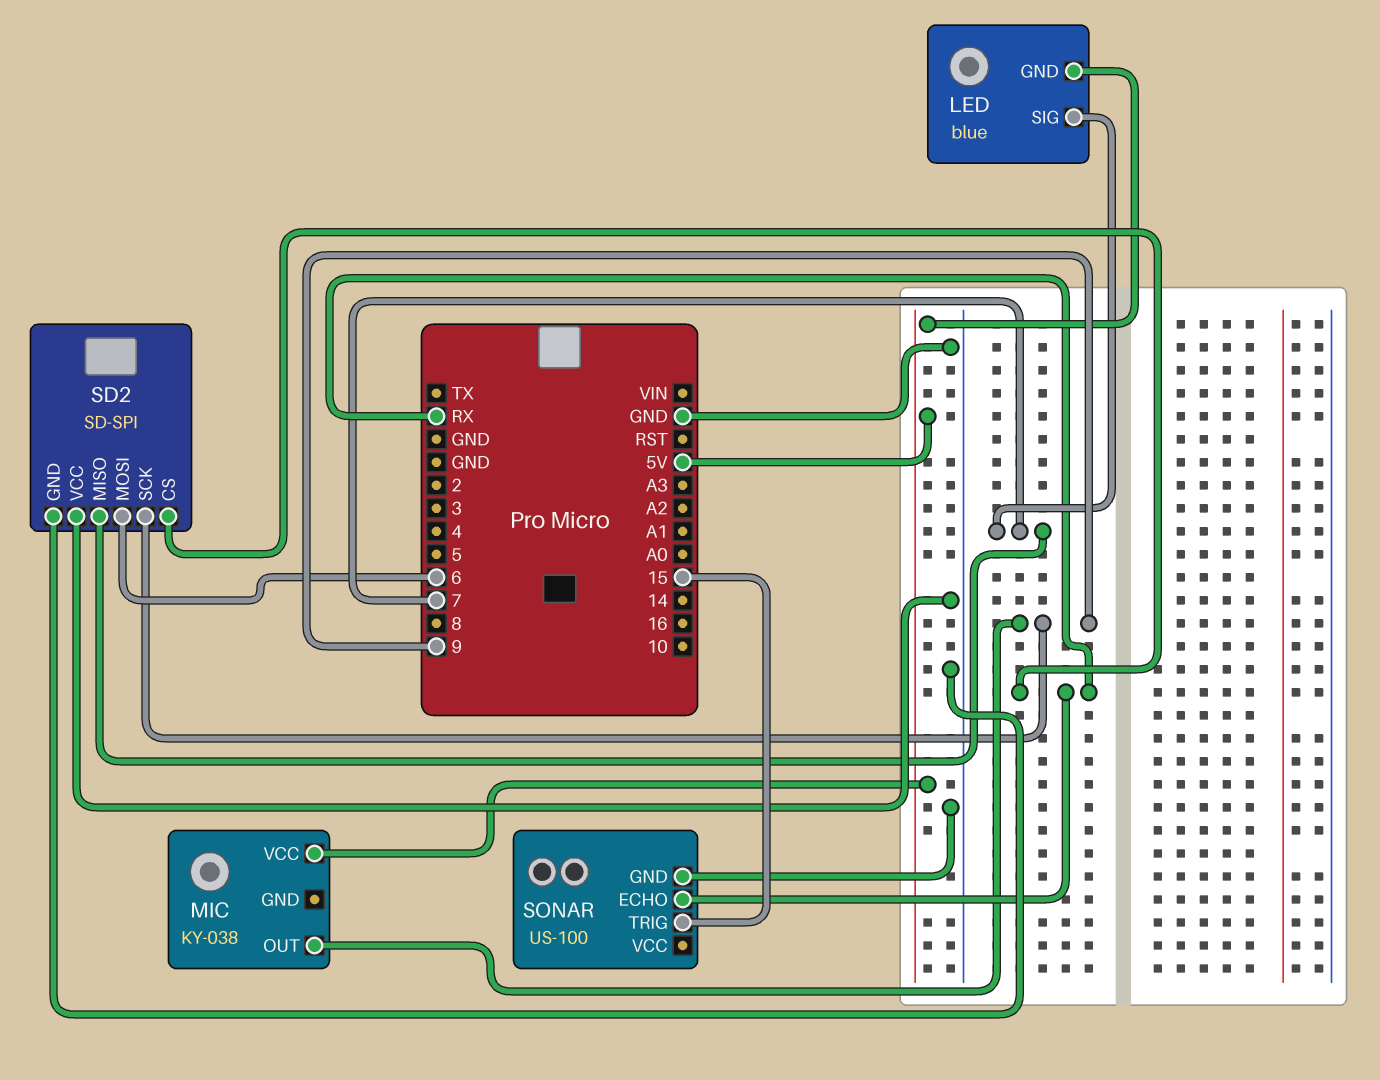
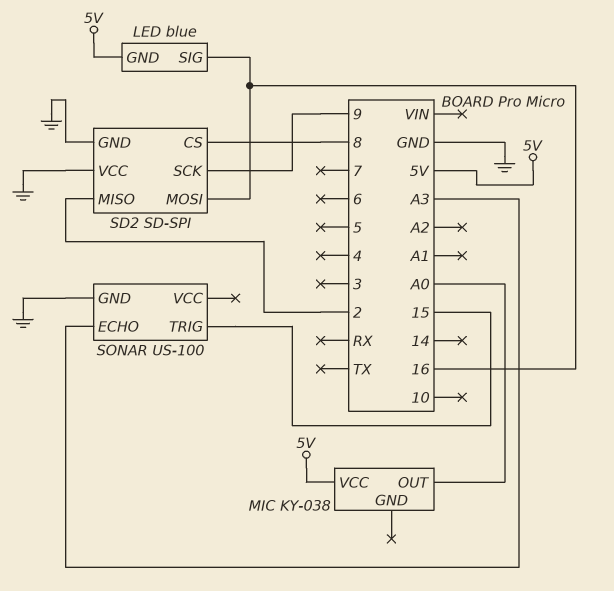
LED pin SIG: 7 -> 16
MIC pin OUT: 9 -> A0
SD2 pin CS: RX -> 8
SD2 pin MISO: 7 -> 2
SD2 pin MOSI: 6 -> 16
SONAR pin ECHO: RX -> A3

